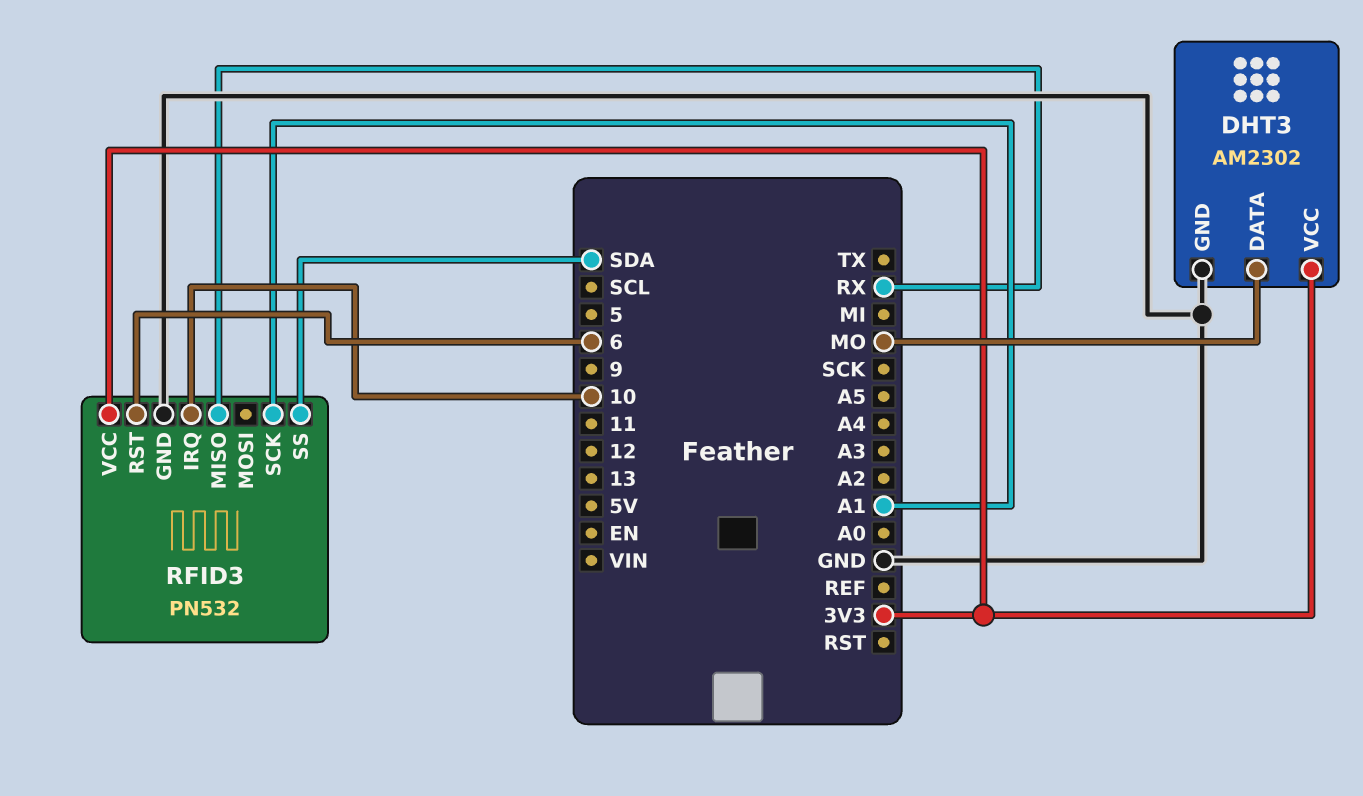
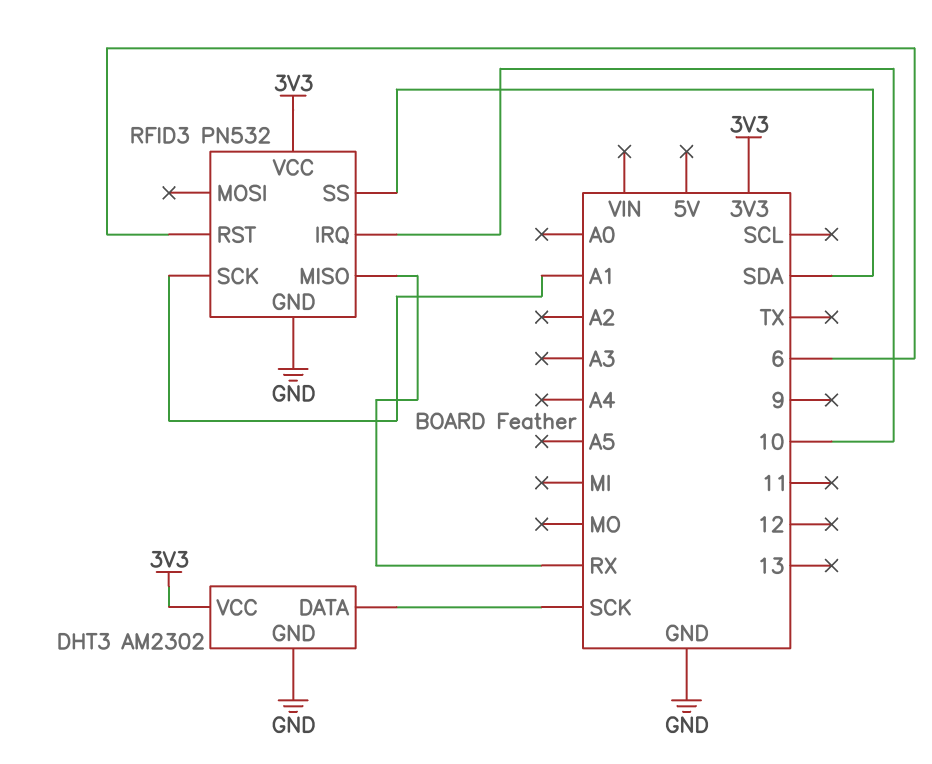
DHT3 pin DATA: MO -> SCK

